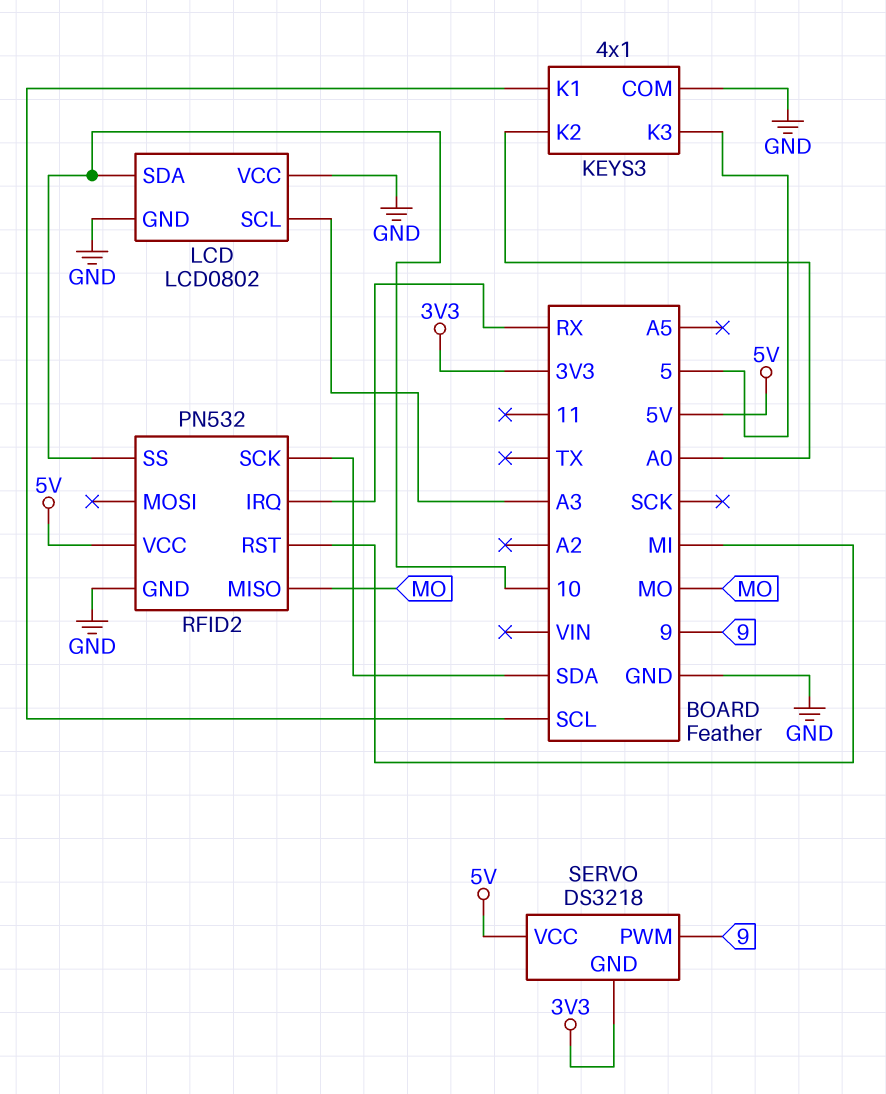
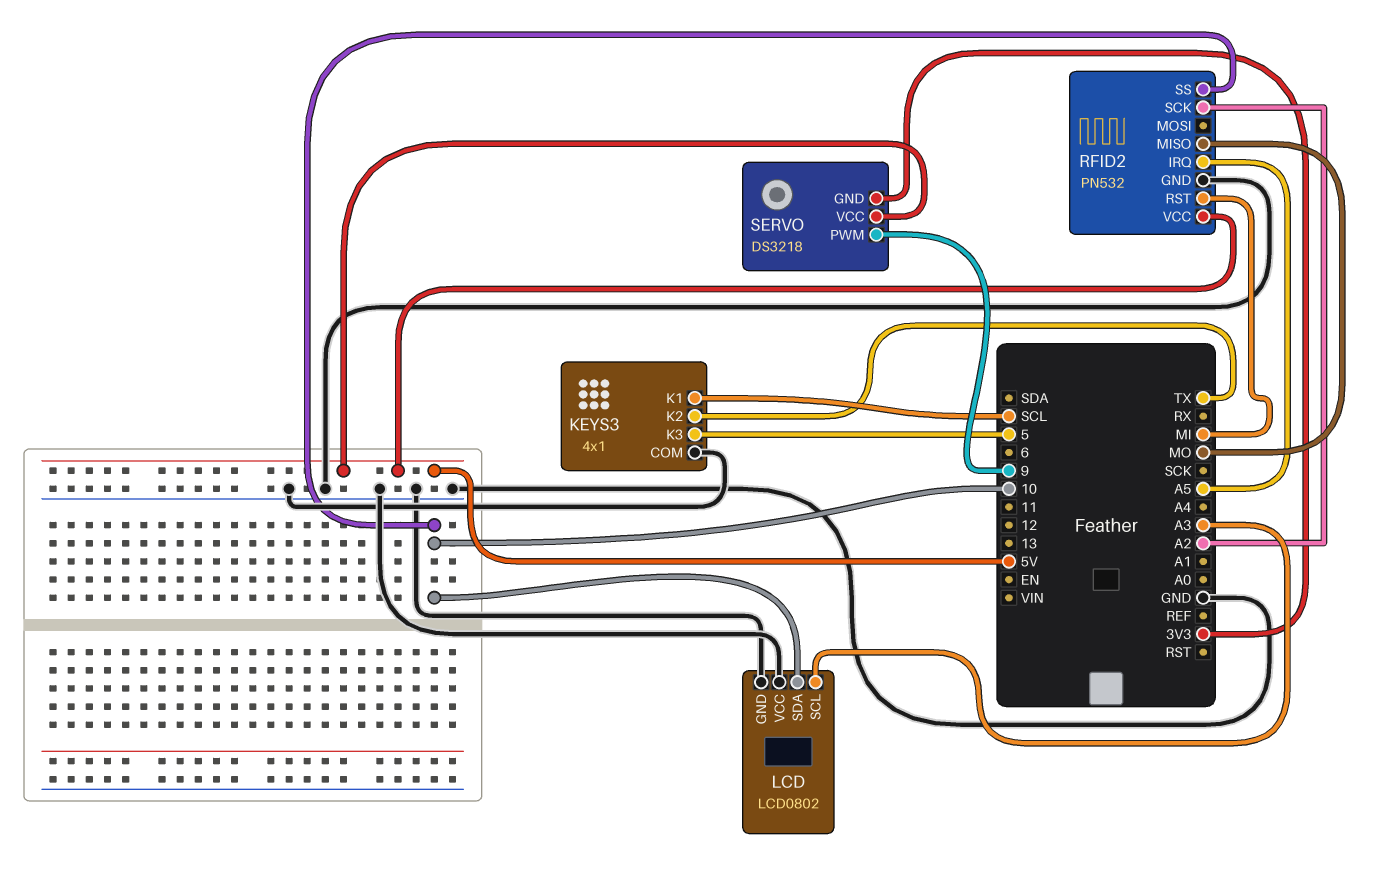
KEYS3 pin K2: A0 -> TX
RFID2 pin IRQ: RX -> A5
RFID2 pin SCK: SDA -> A2

